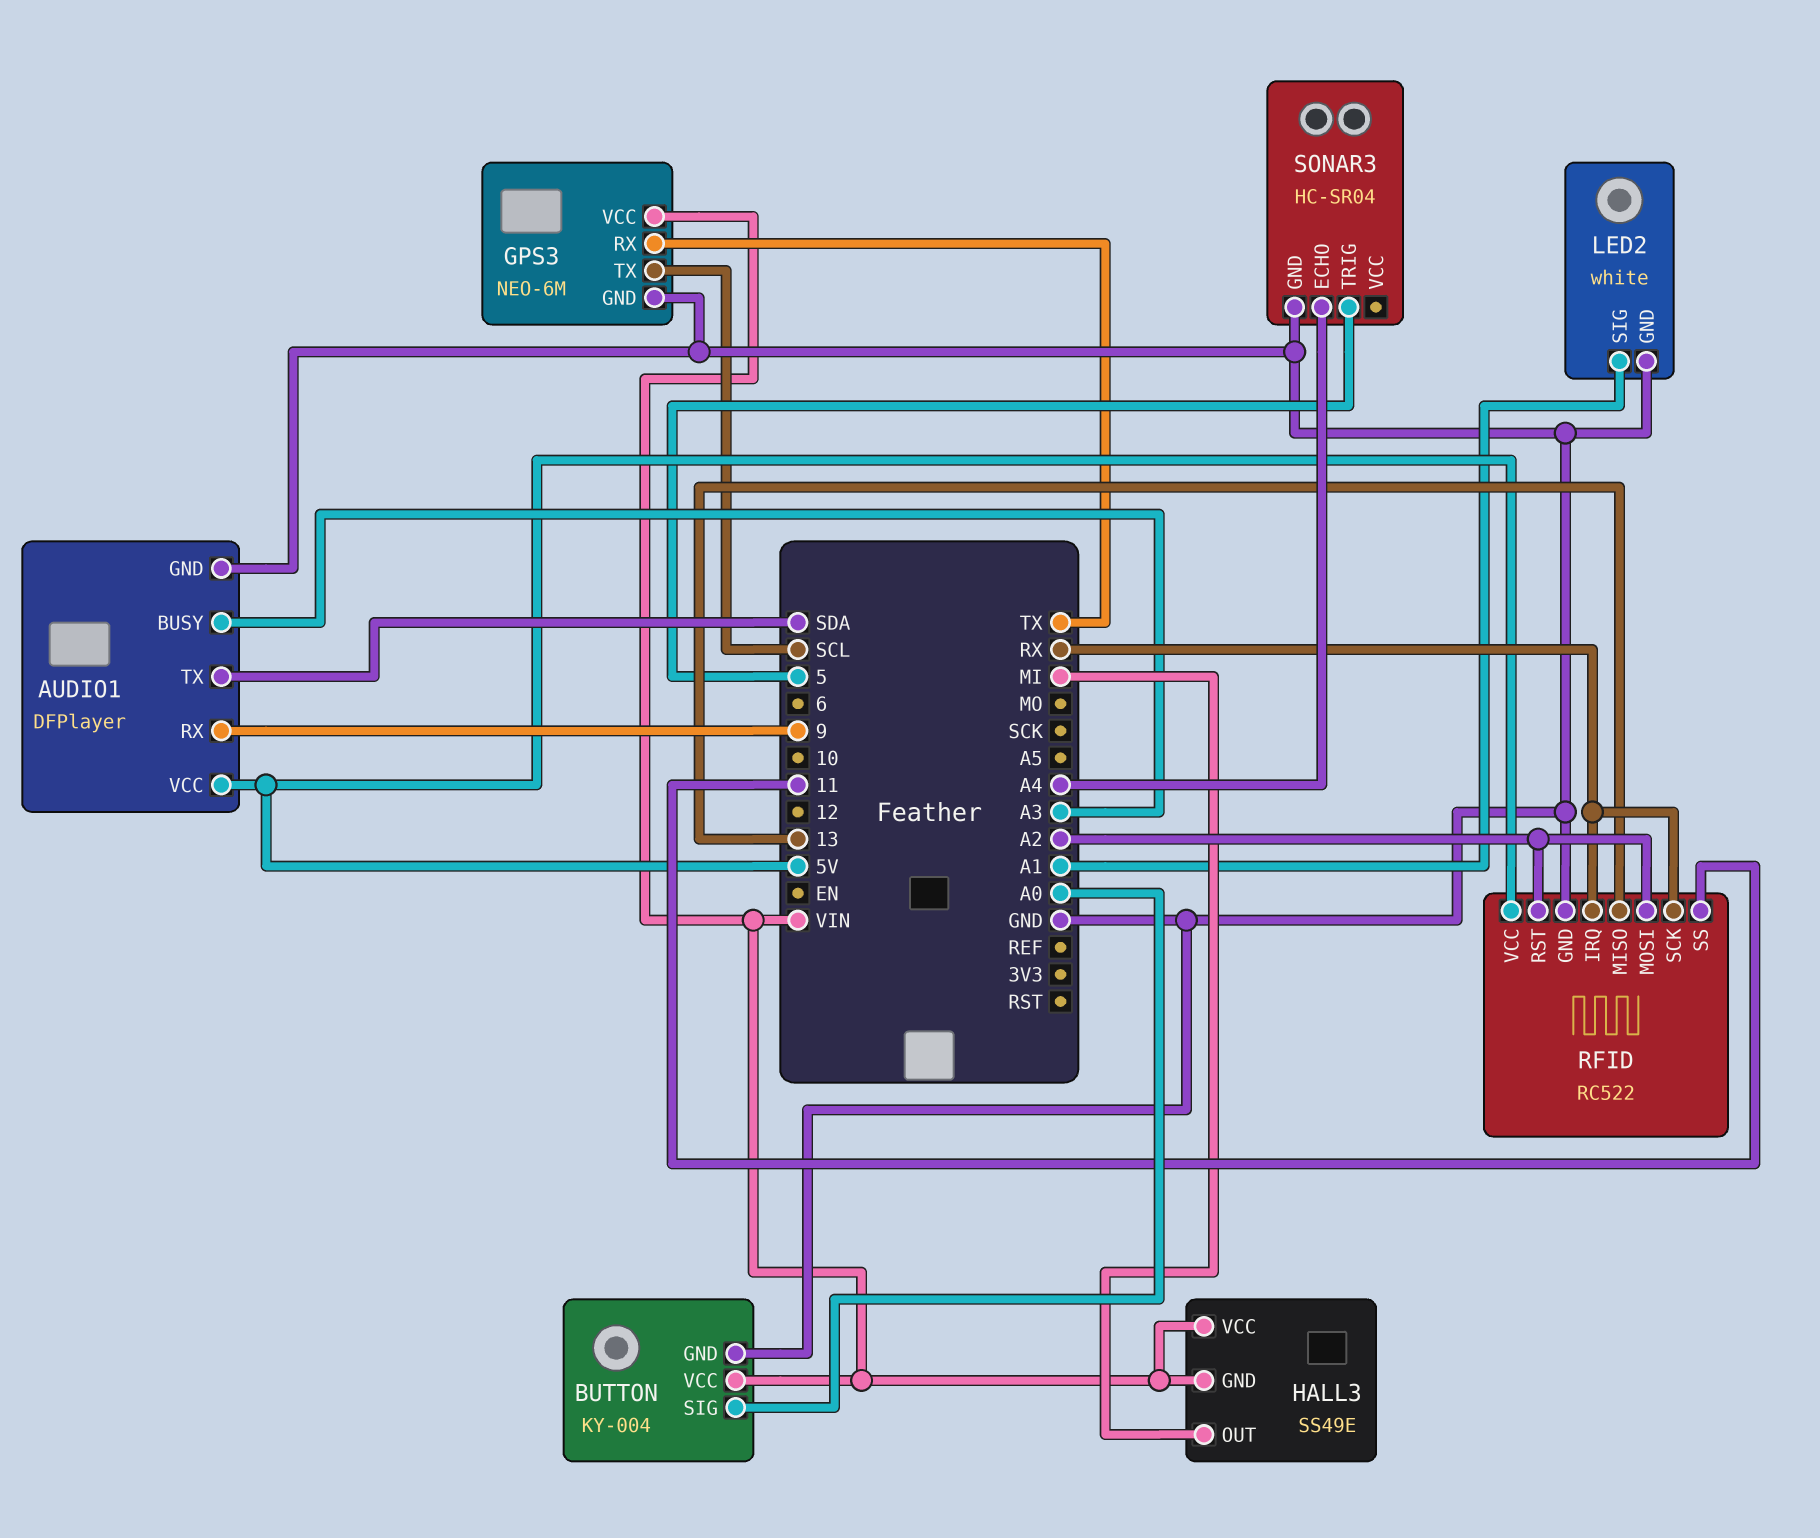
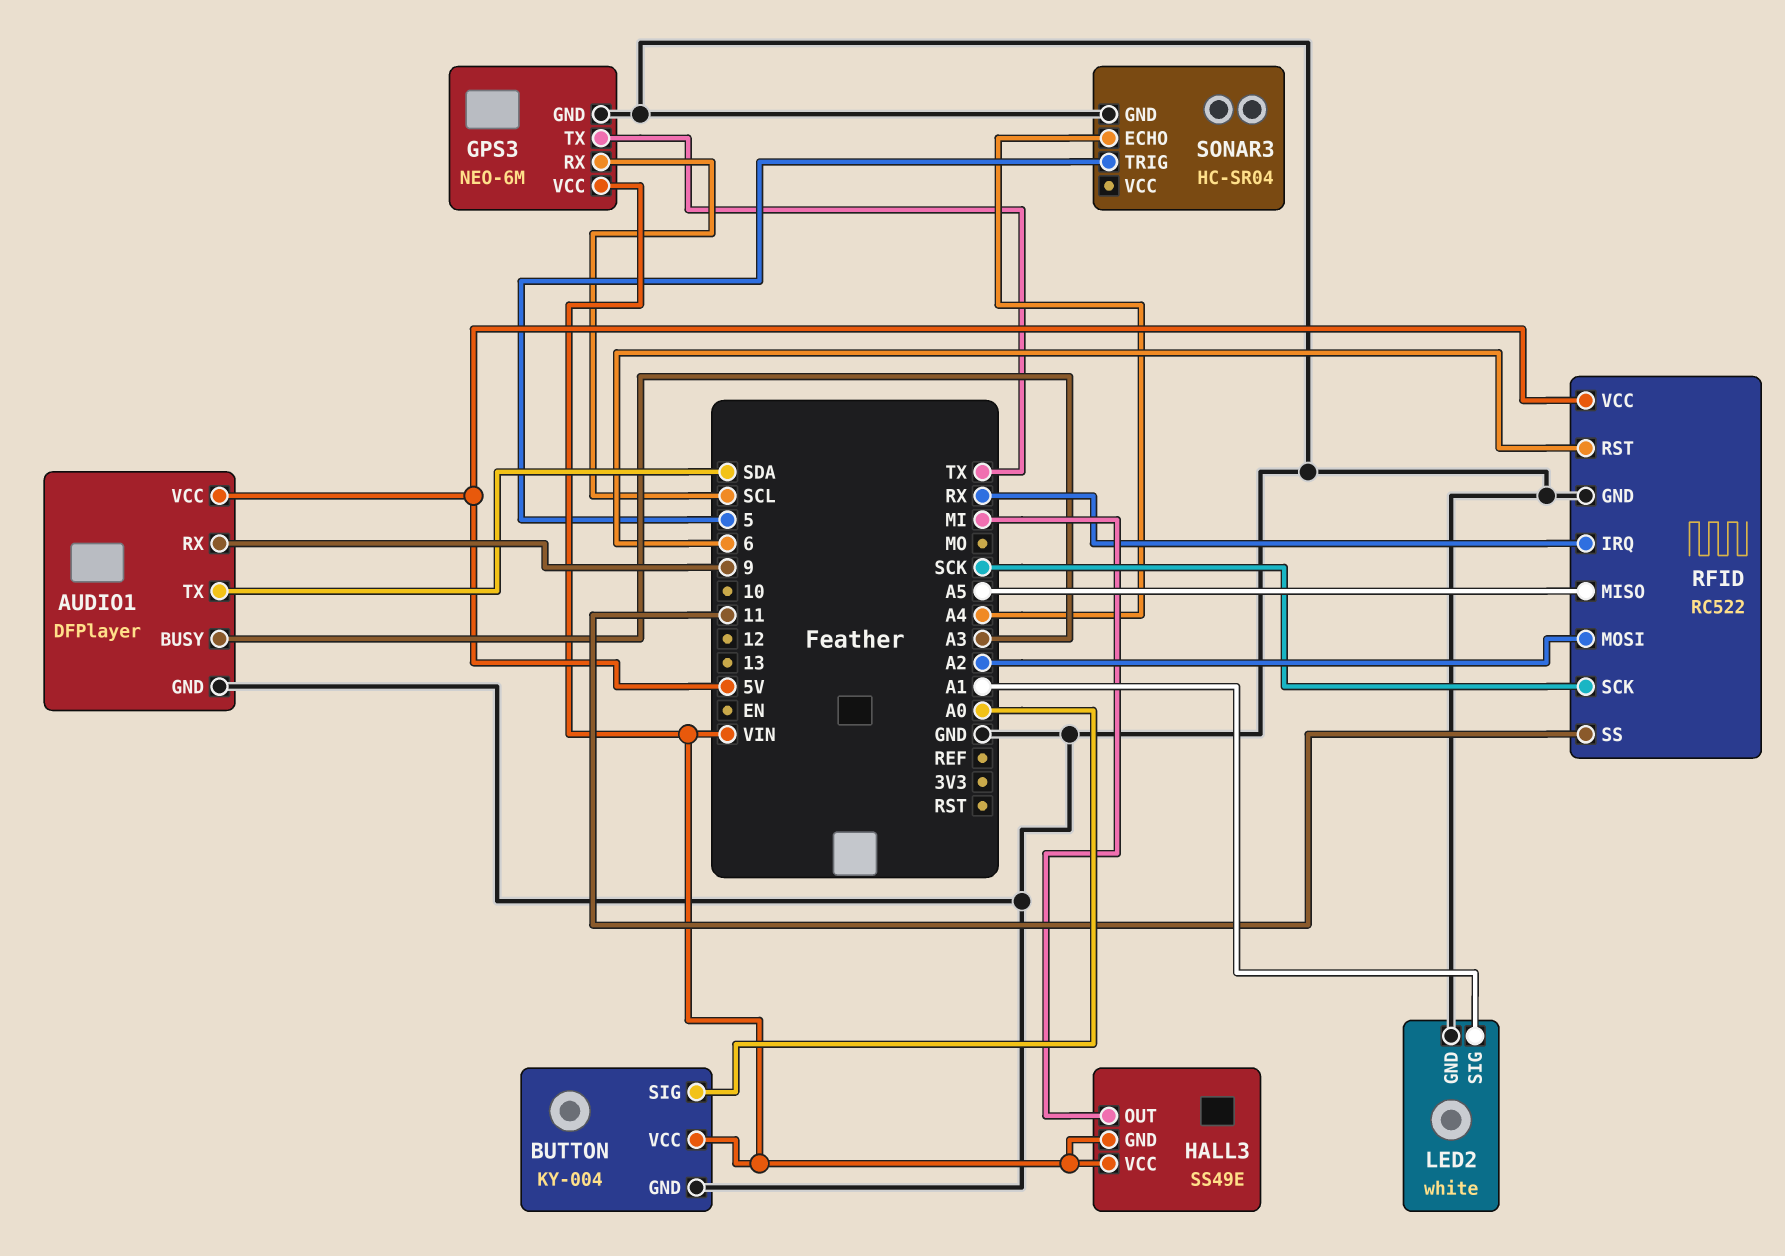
GPS3 pin RX: TX -> SCL
GPS3 pin TX: SCL -> TX
RFID pin MISO: 13 -> A5
RFID pin RST: A2 -> 6
RFID pin SCK: RX -> SCK

